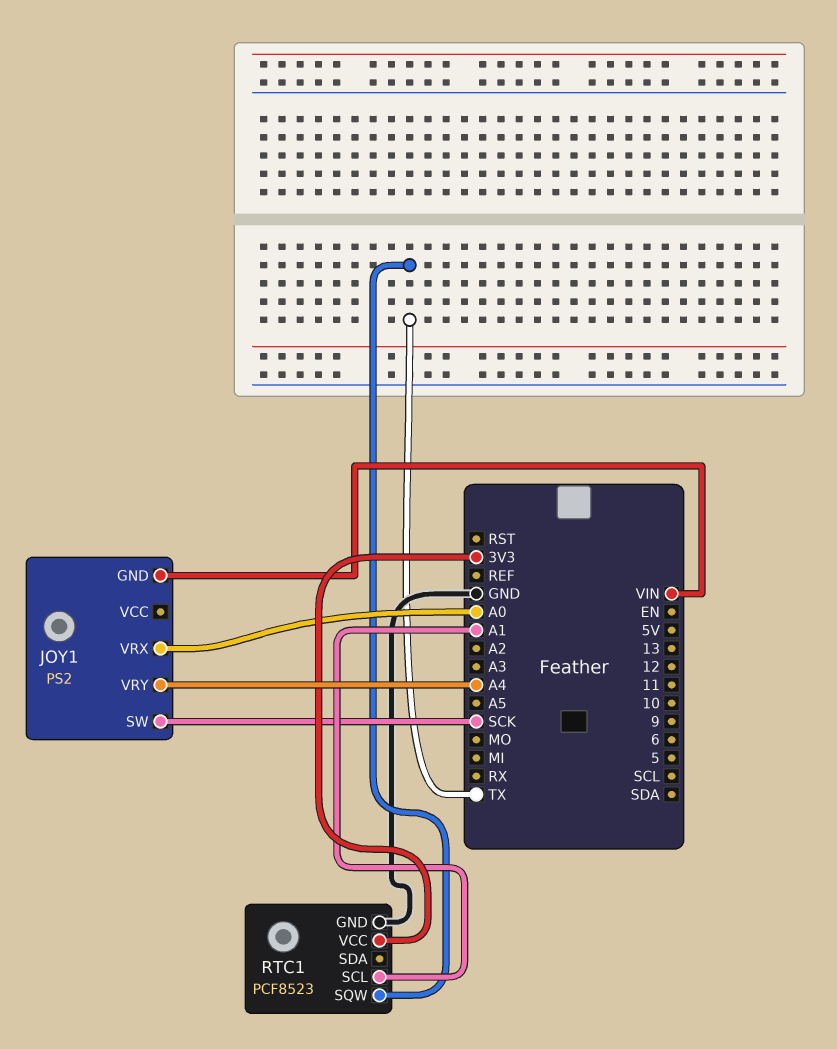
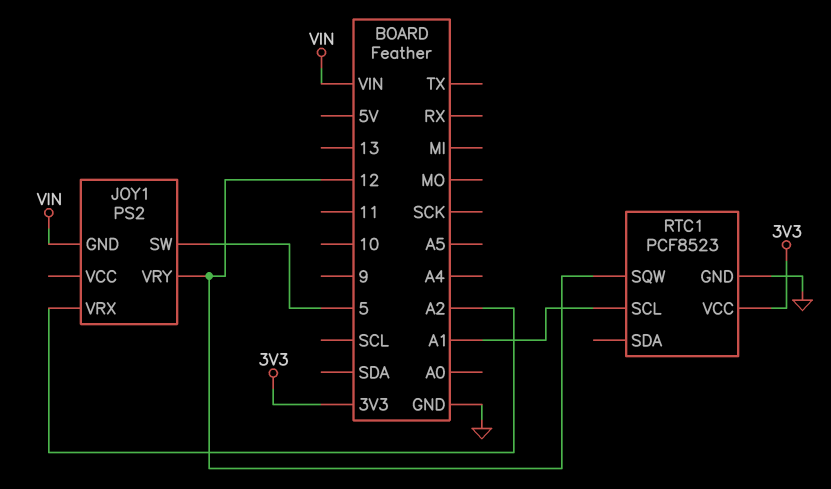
JOY1 pin SW: SCK -> 5
JOY1 pin VRX: A0 -> A2
JOY1 pin VRY: A4 -> 12
RTC1 pin SQW: TX -> 12

